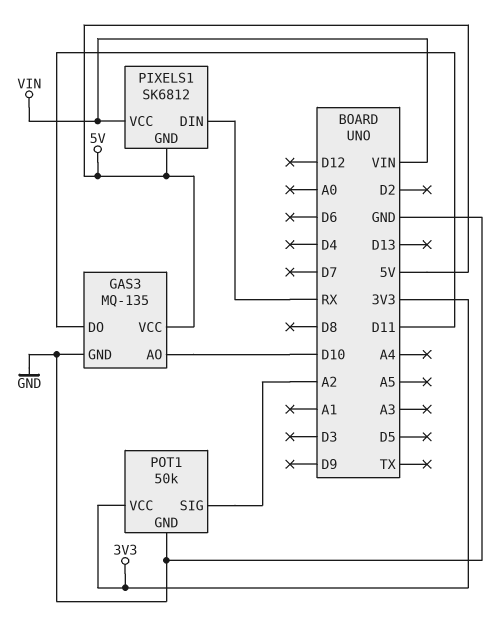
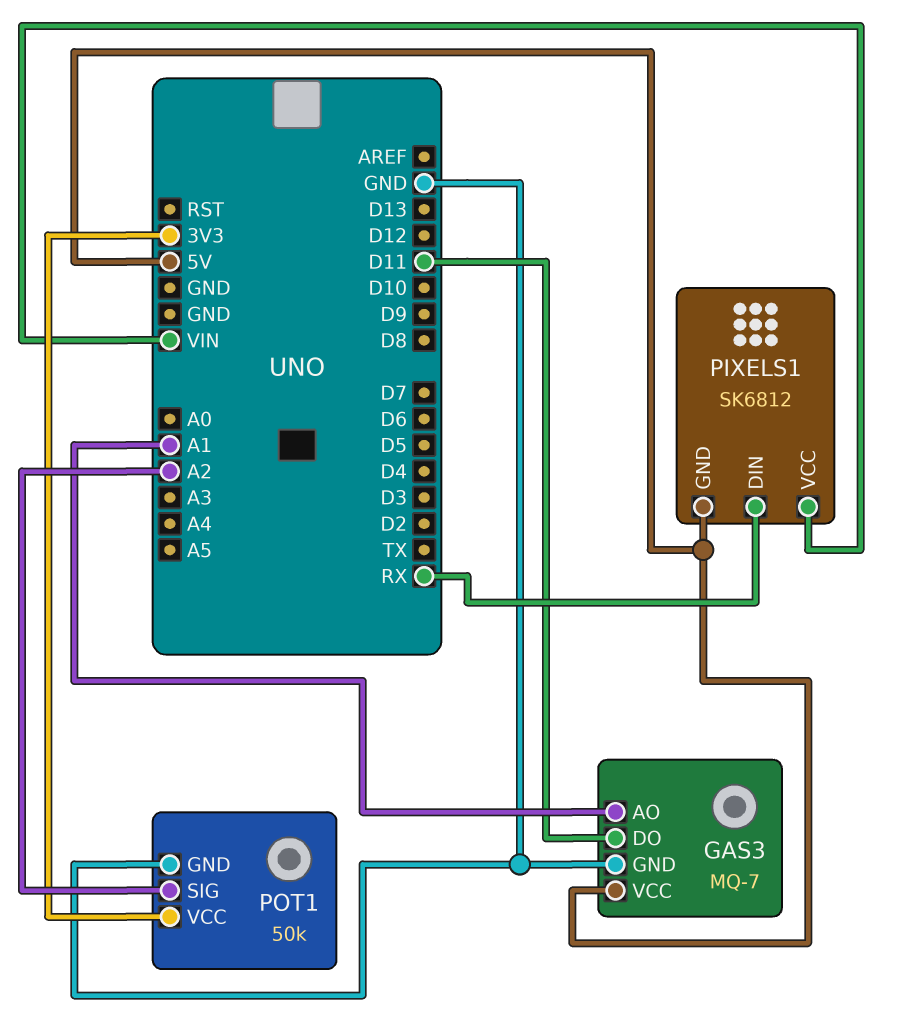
GAS3: MQ-135 -> MQ-7
GAS3 pin AO: D10 -> A1

